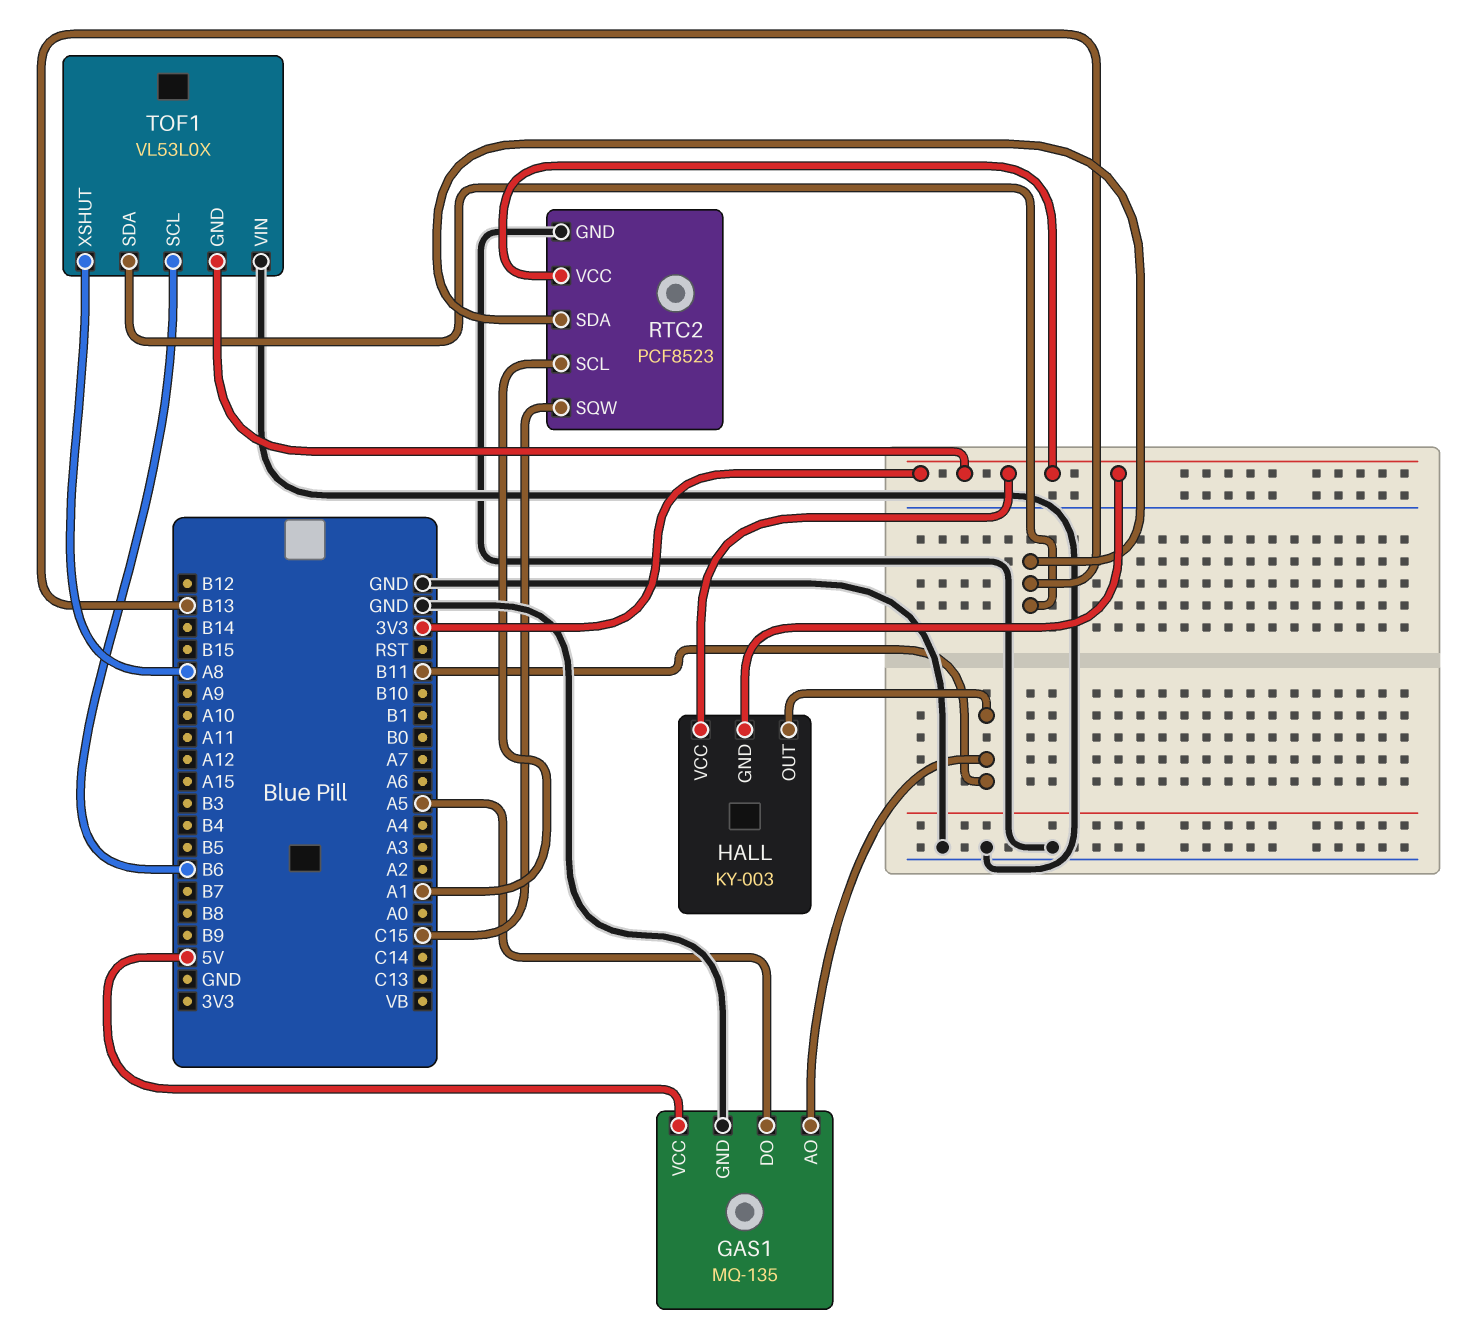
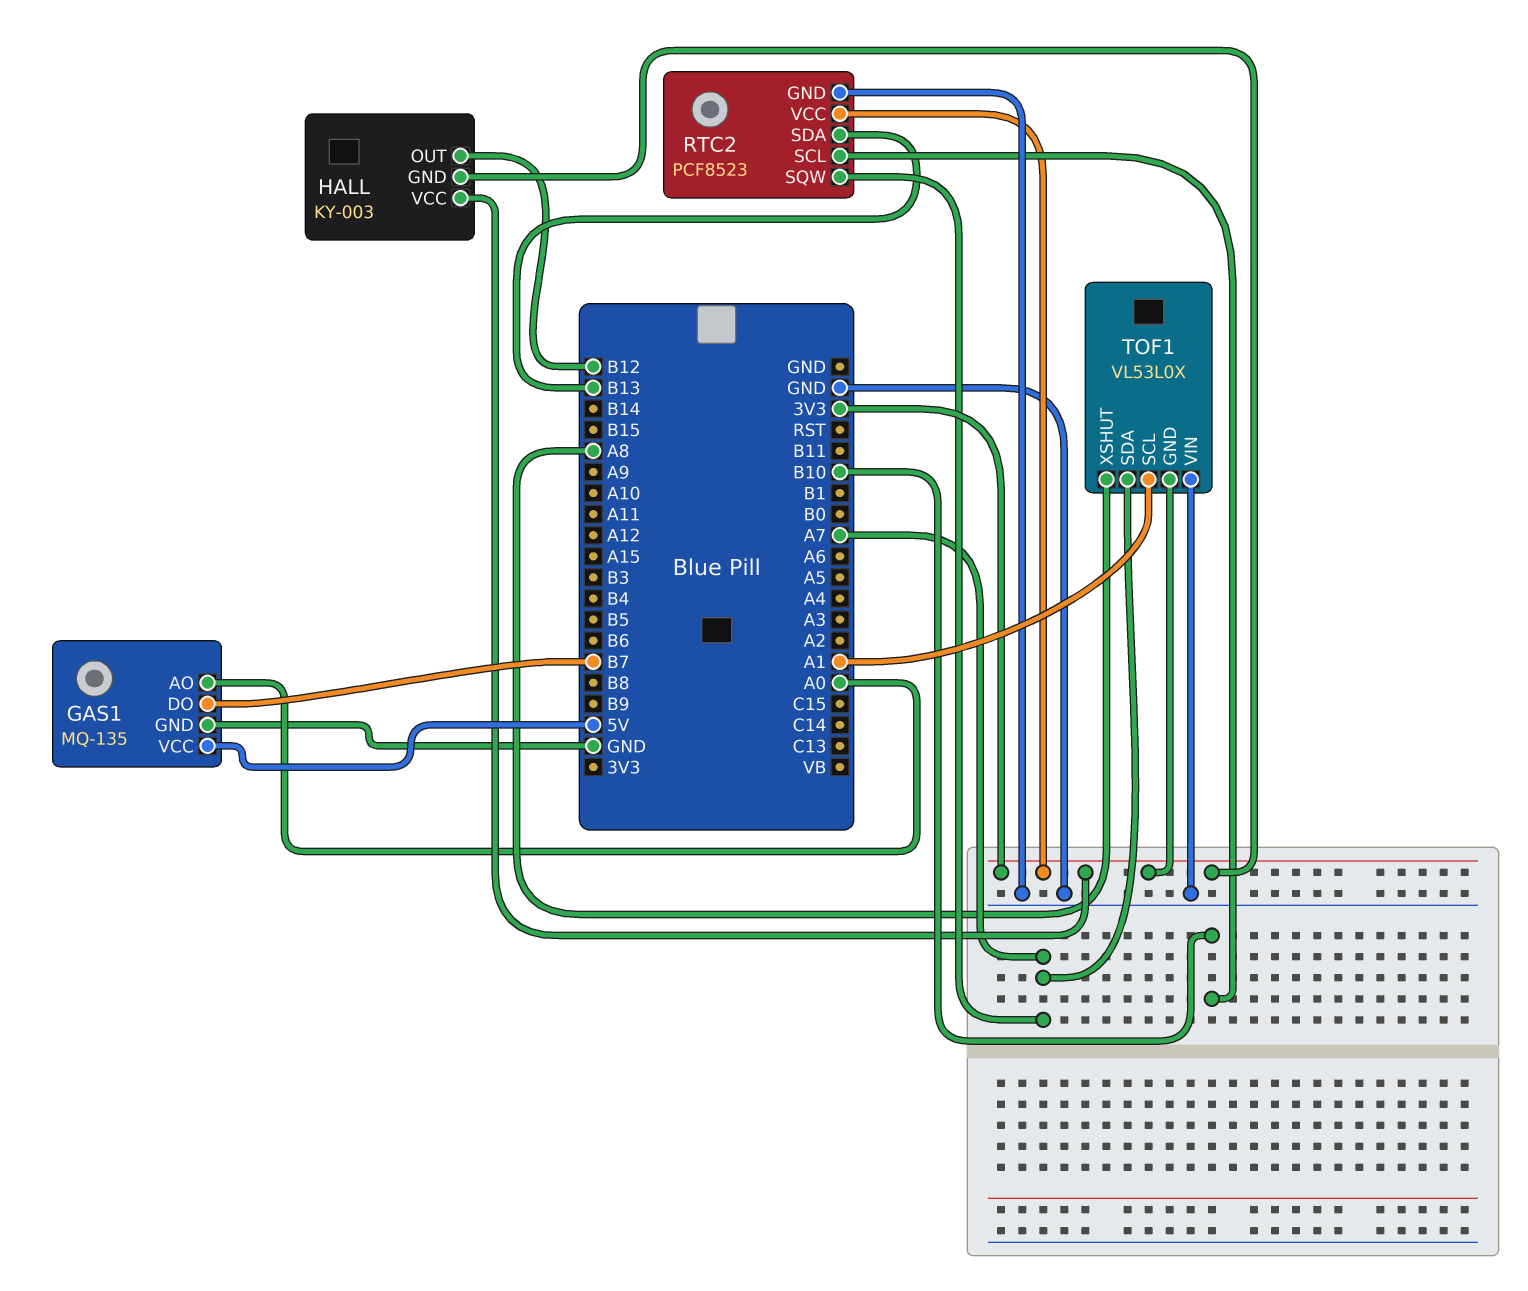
GAS1 pin AO: B11 -> A0
GAS1 pin DO: A5 -> B7
HALL pin OUT: B11 -> B12
RTC2 pin SCL: A1 -> B10
RTC2 pin SQW: C15 -> A7
TOF1 pin SCL: B6 -> A1
TOF1 pin SDA: B13 -> A7

